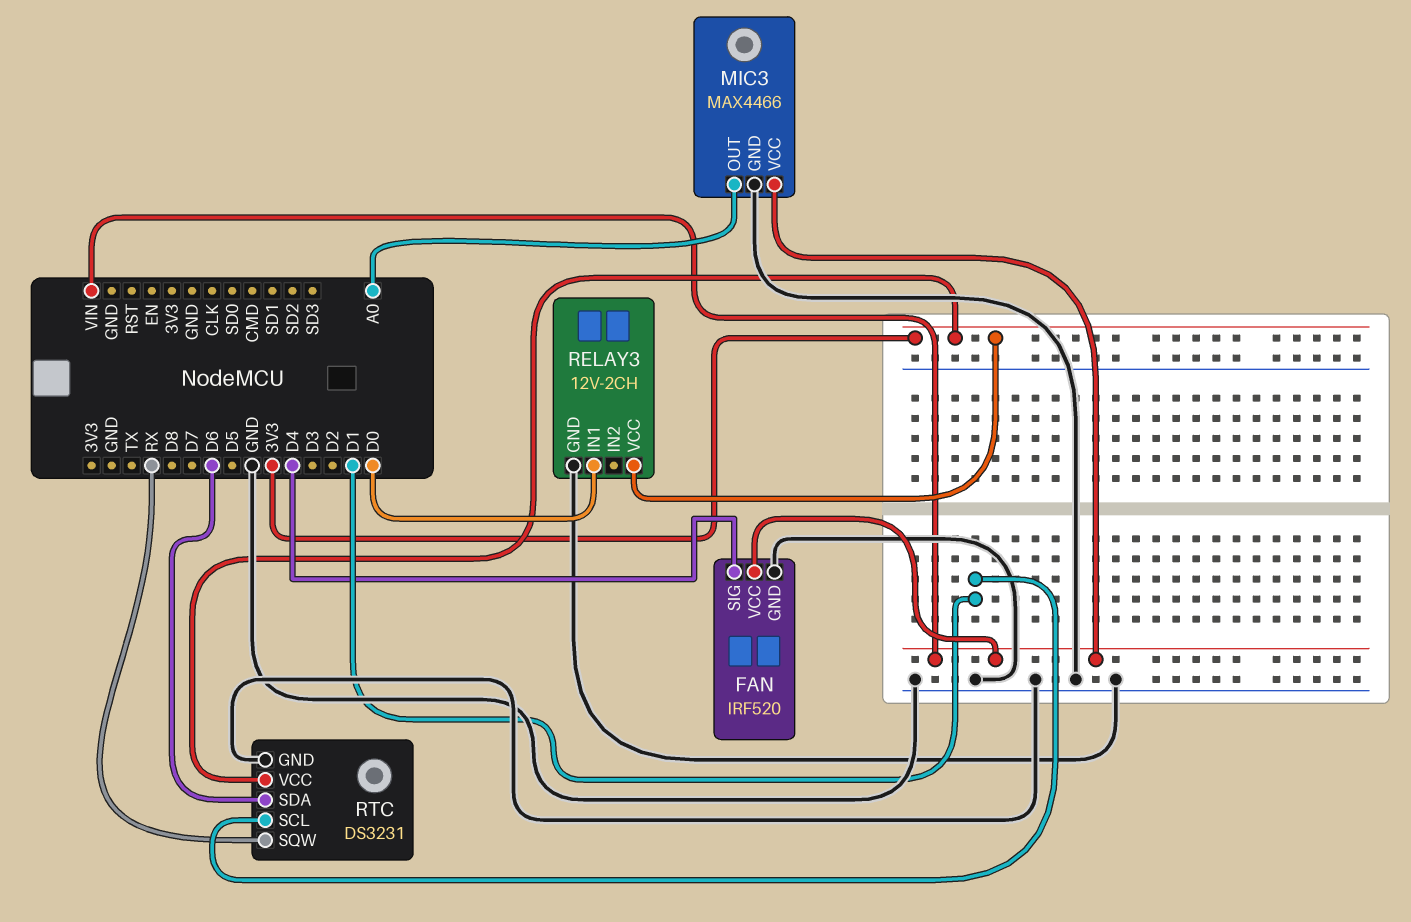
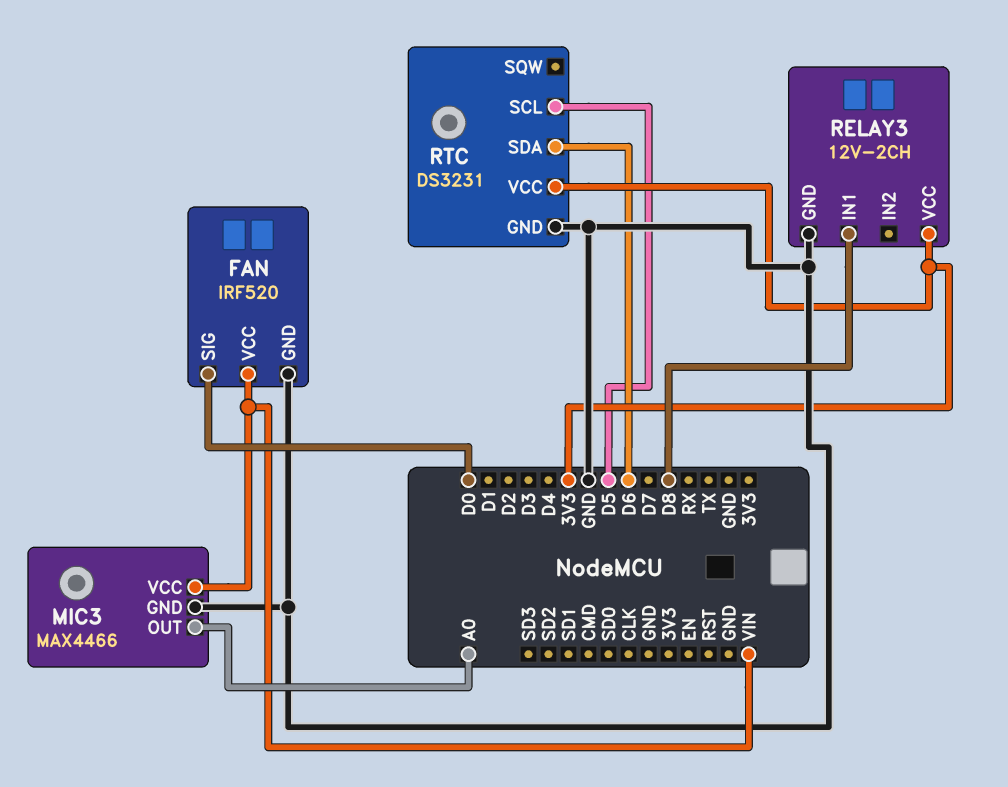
FAN pin SIG: D4 -> D0
RELAY3 pin IN1: D0 -> D8
RTC pin SCL: D1 -> D5
RTC pin SQW: RX -> none

